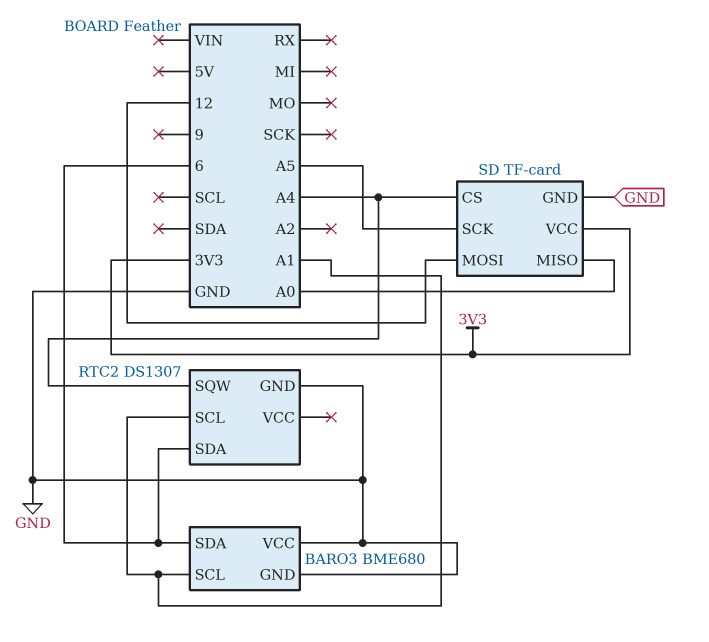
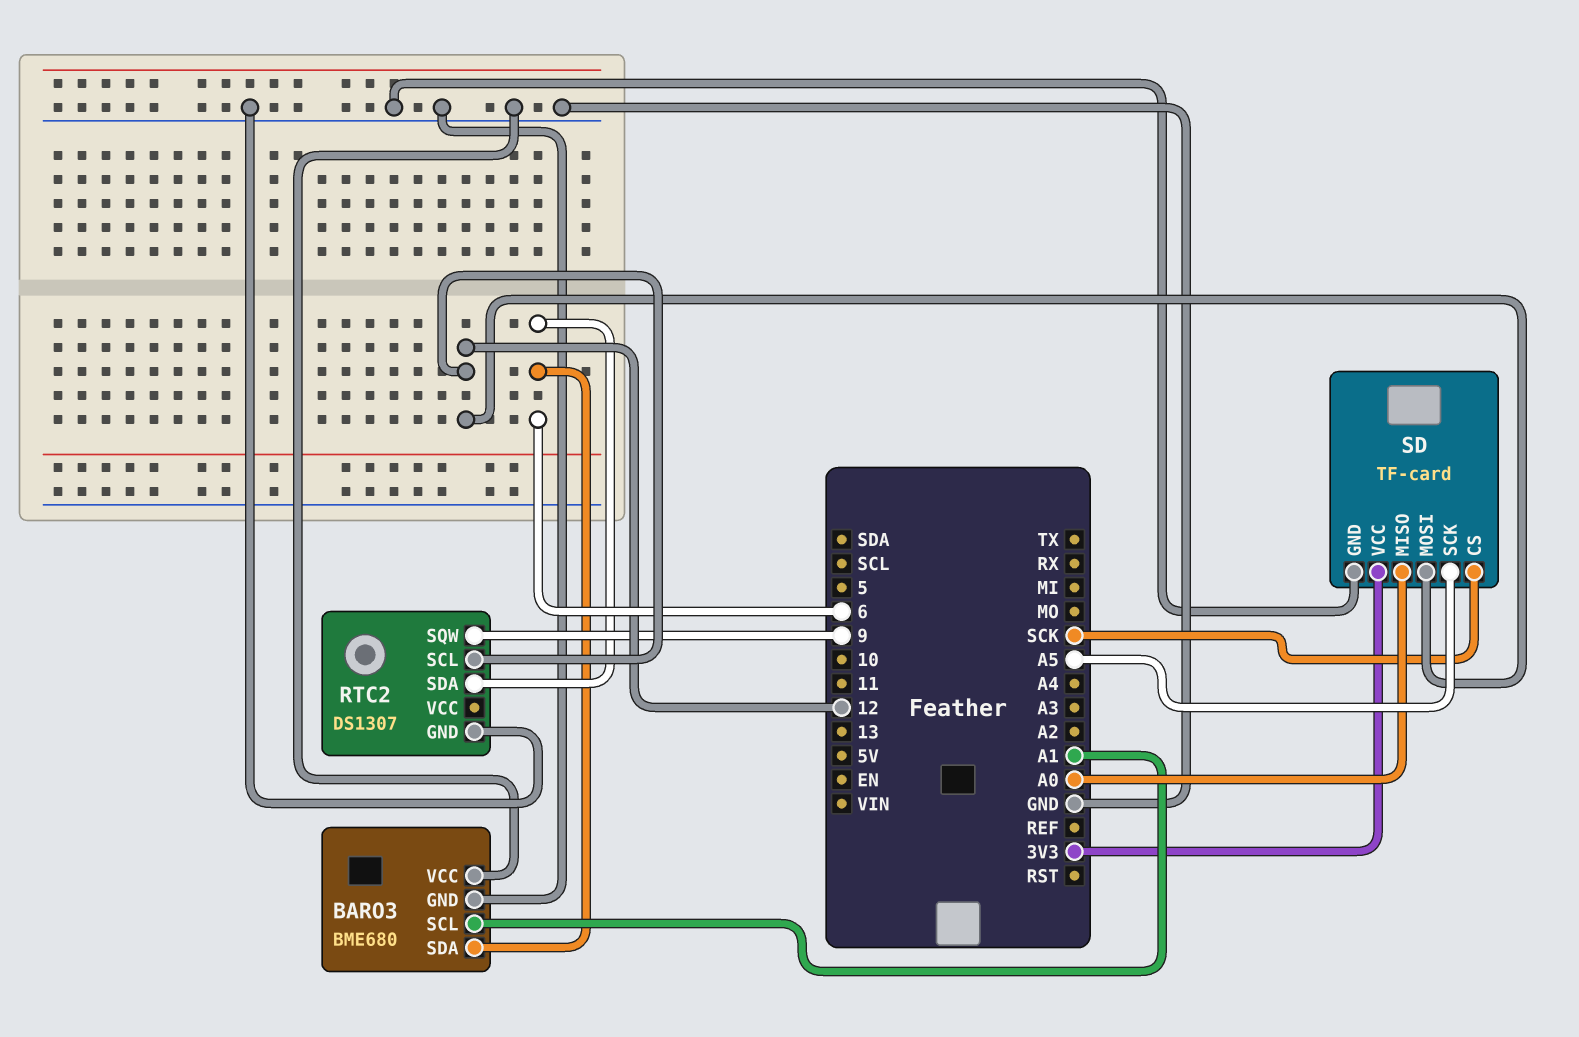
RTC2 pin SCL: A1 -> 12
RTC2 pin SQW: A4 -> 9
SD pin CS: A4 -> SCK

